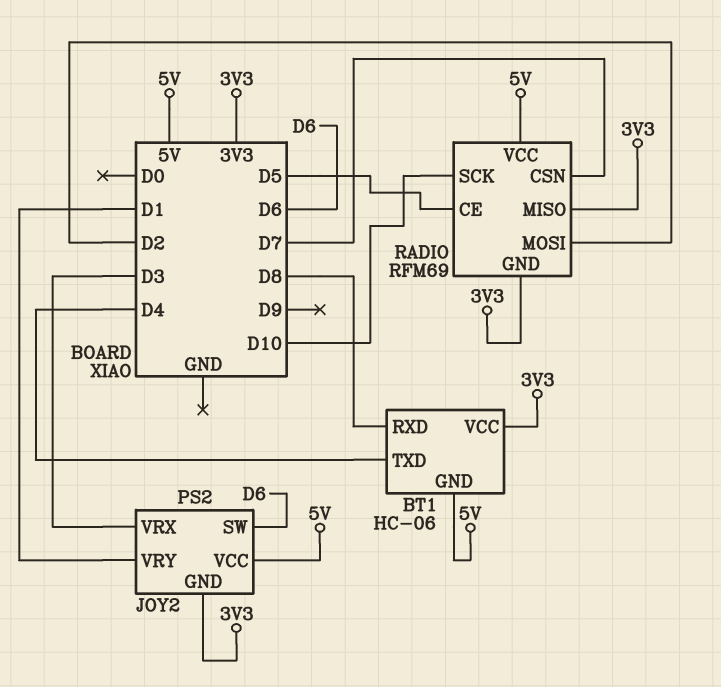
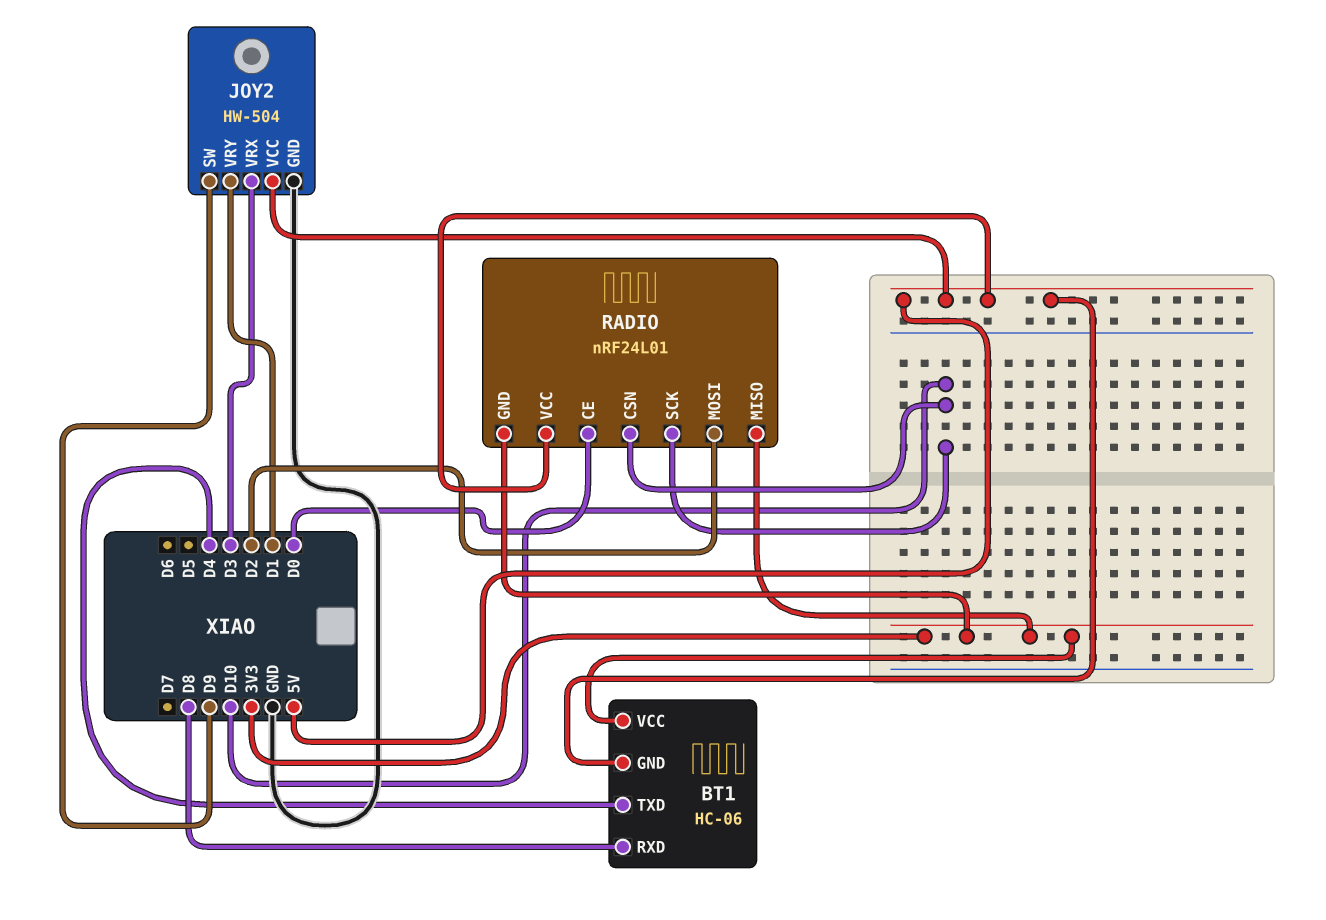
JOY2: PS2 -> HW-504
JOY2 pin GND: 3V3 -> GND
JOY2 pin SW: D6 -> D9
RADIO: RFM69 -> nRF24L01
RADIO pin CE: D5 -> D0
RADIO pin CSN: D7 -> D10

